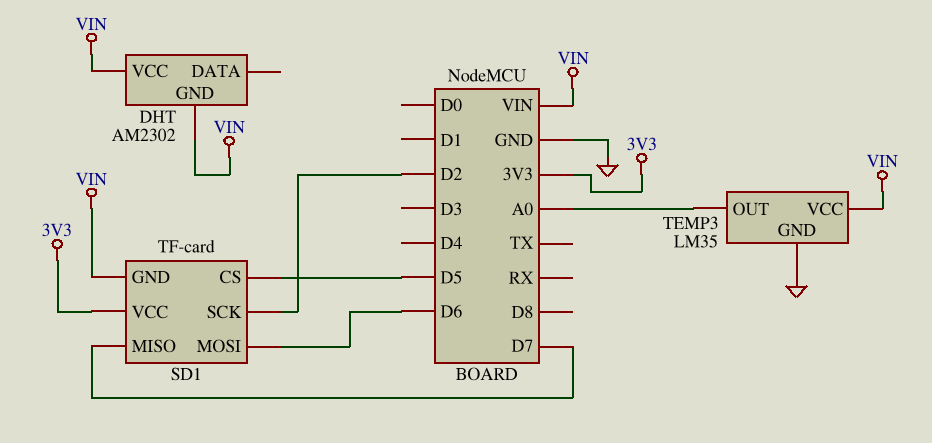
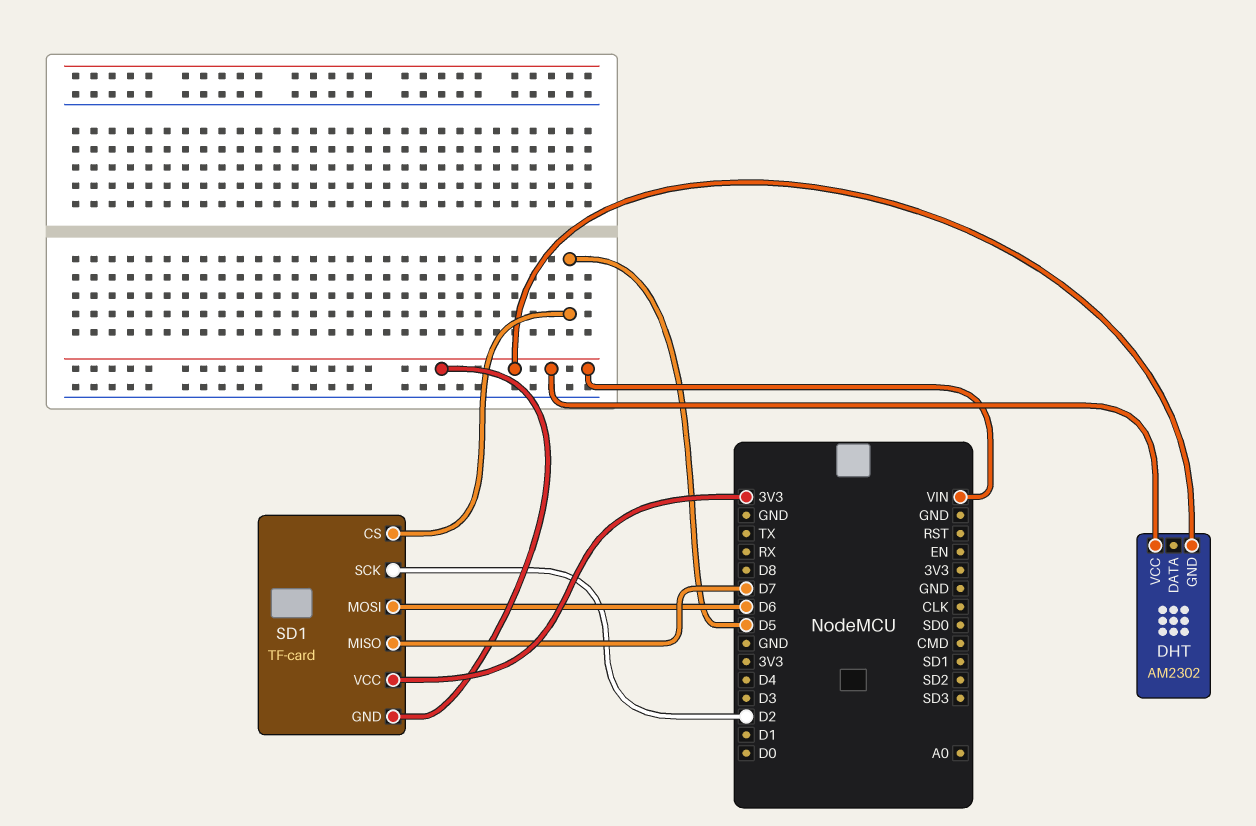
TEMP3: LM35 -> none
TEMP3 pin GND: GND -> none
TEMP3 pin OUT: A0 -> none
TEMP3 pin VCC: VIN -> none

